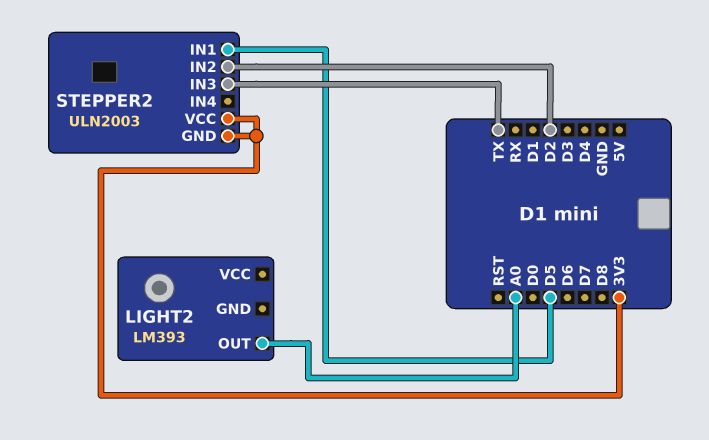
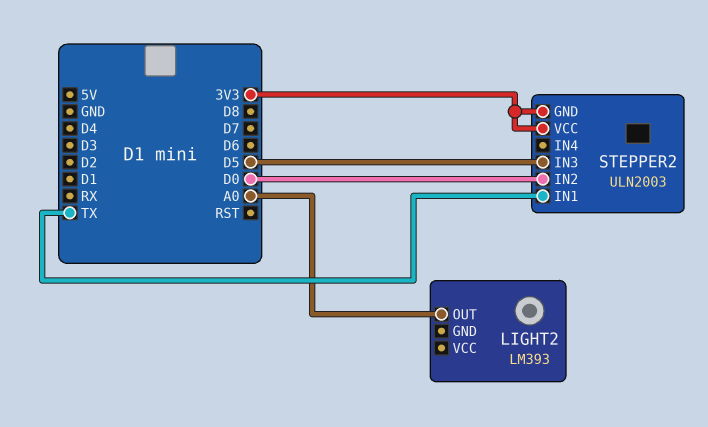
STEPPER2 pin IN1: D5 -> TX
STEPPER2 pin IN2: D2 -> D0
STEPPER2 pin IN3: TX -> D5

